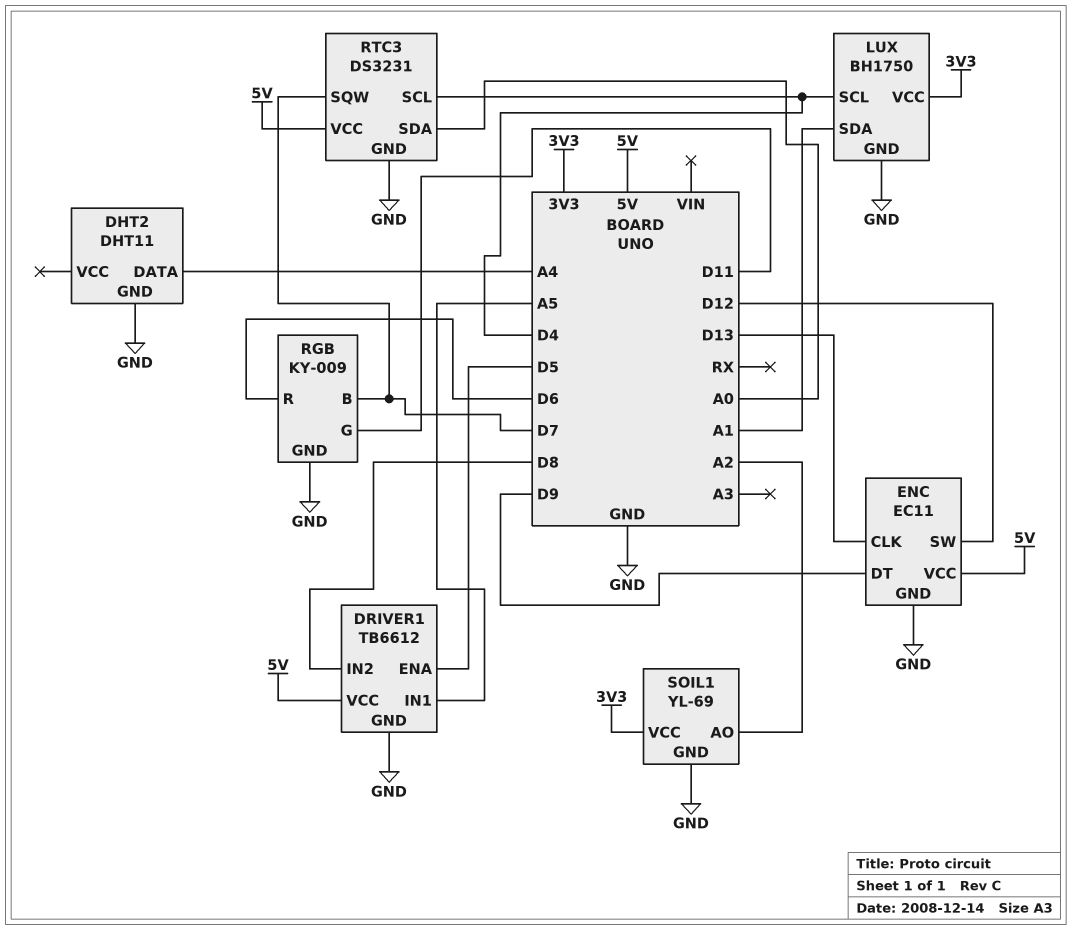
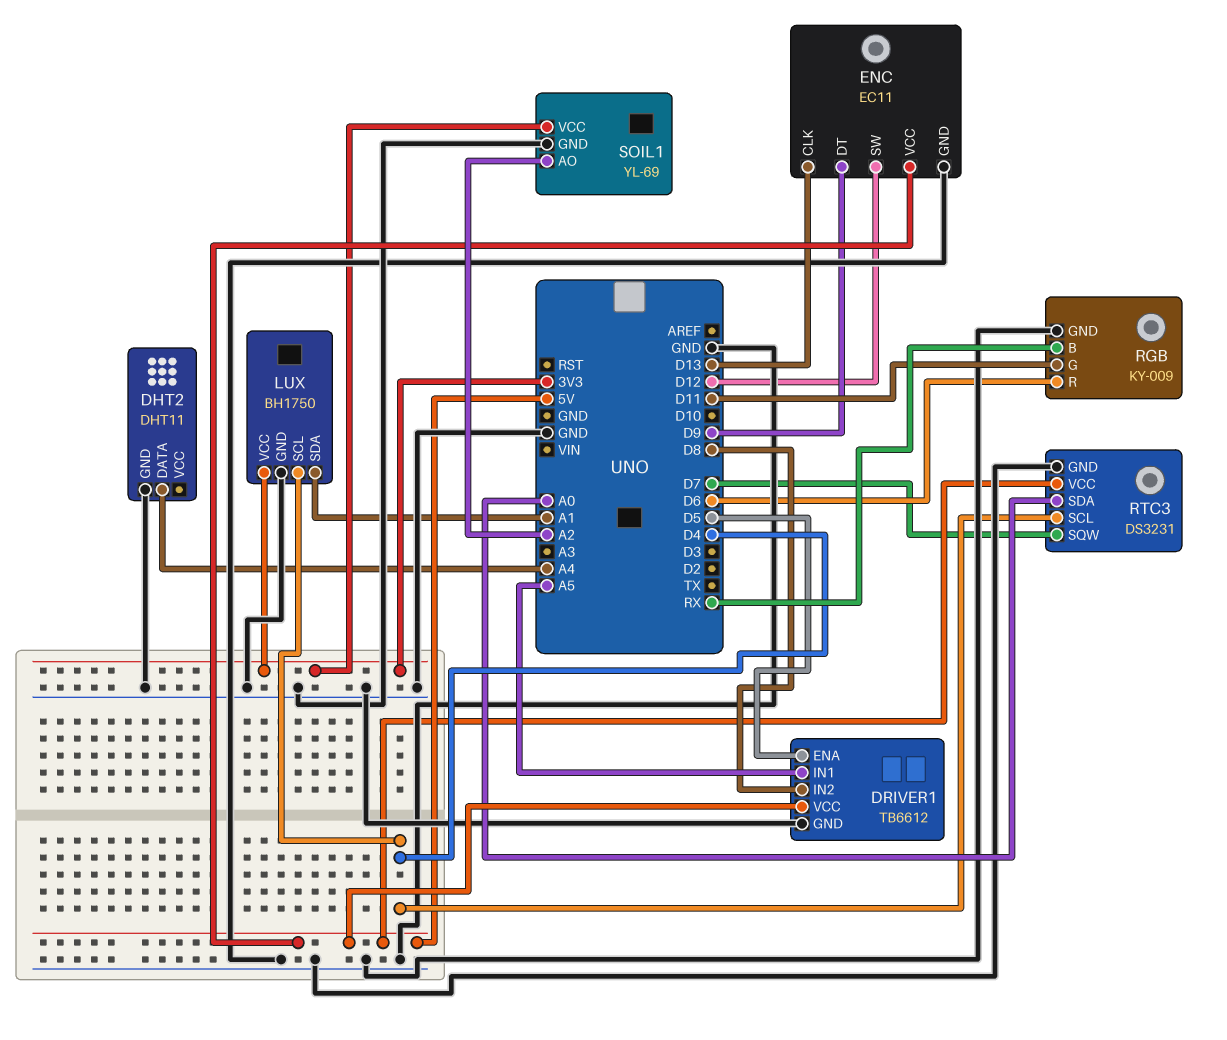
RGB pin B: D7 -> RX

